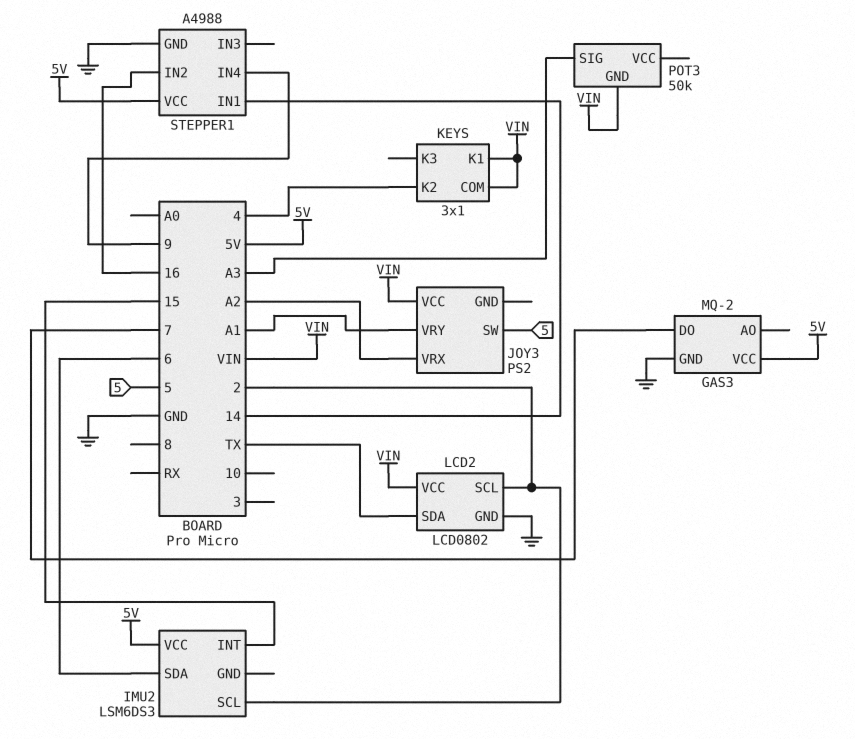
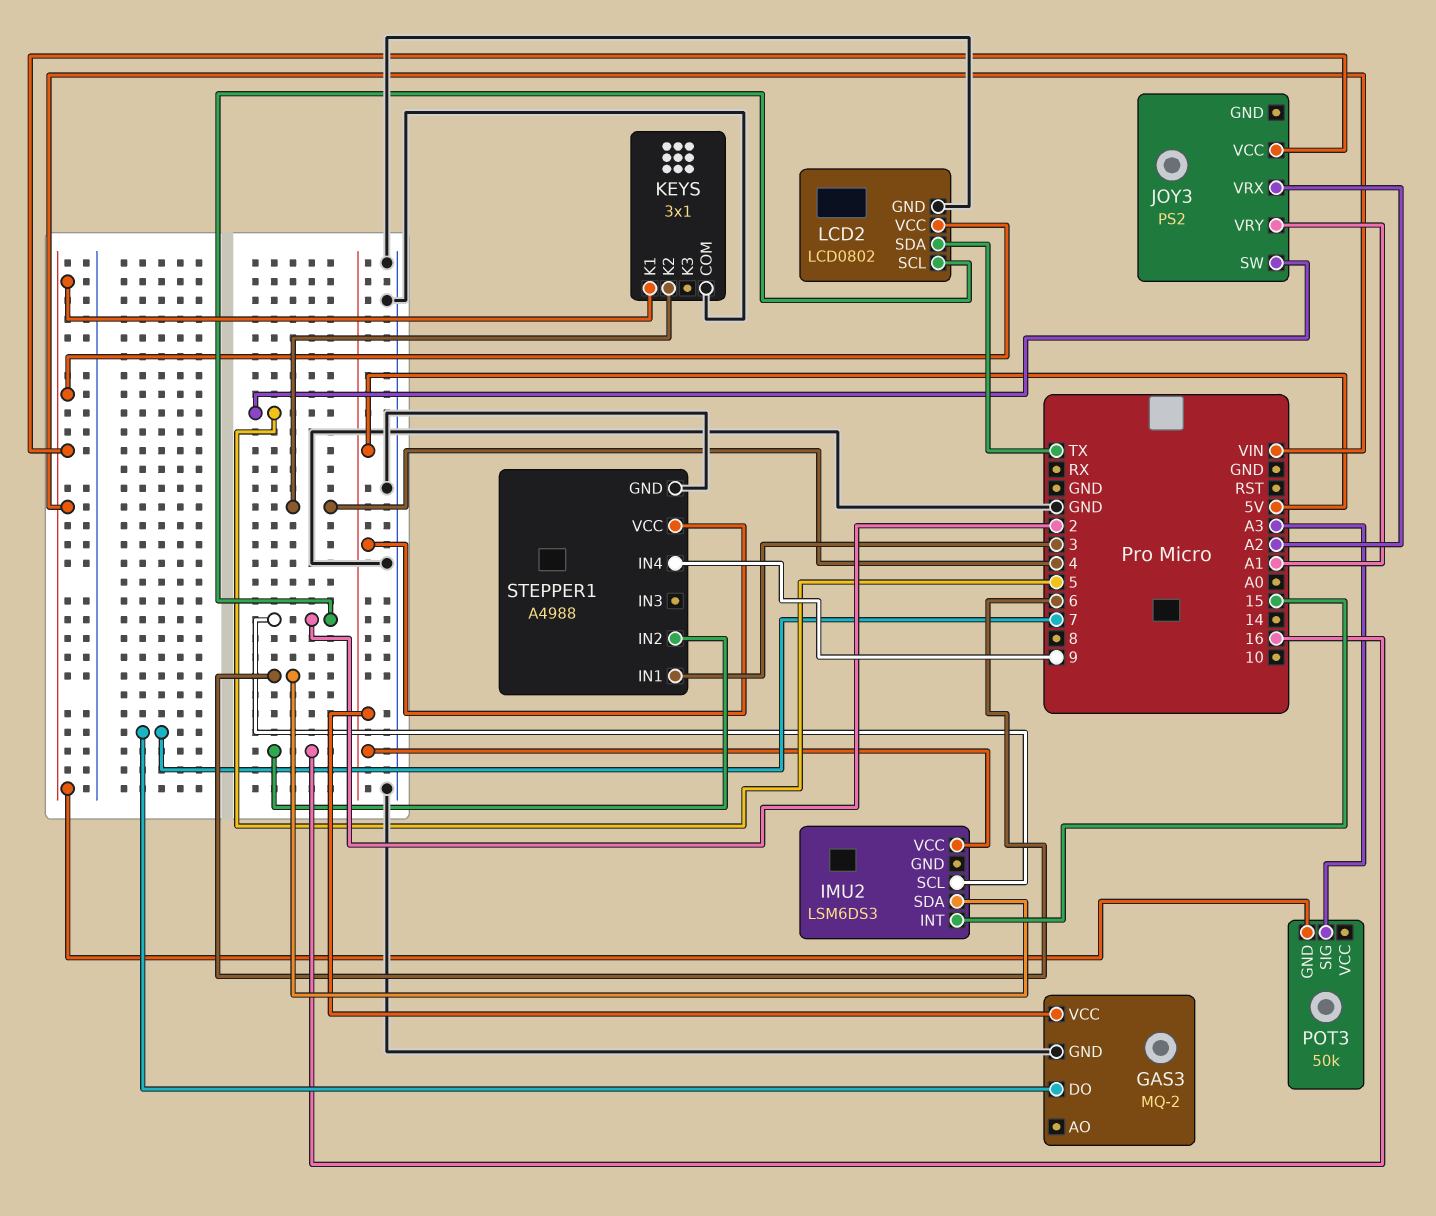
KEYS pin COM: VIN -> GND
STEPPER1 pin IN1: 14 -> 3

